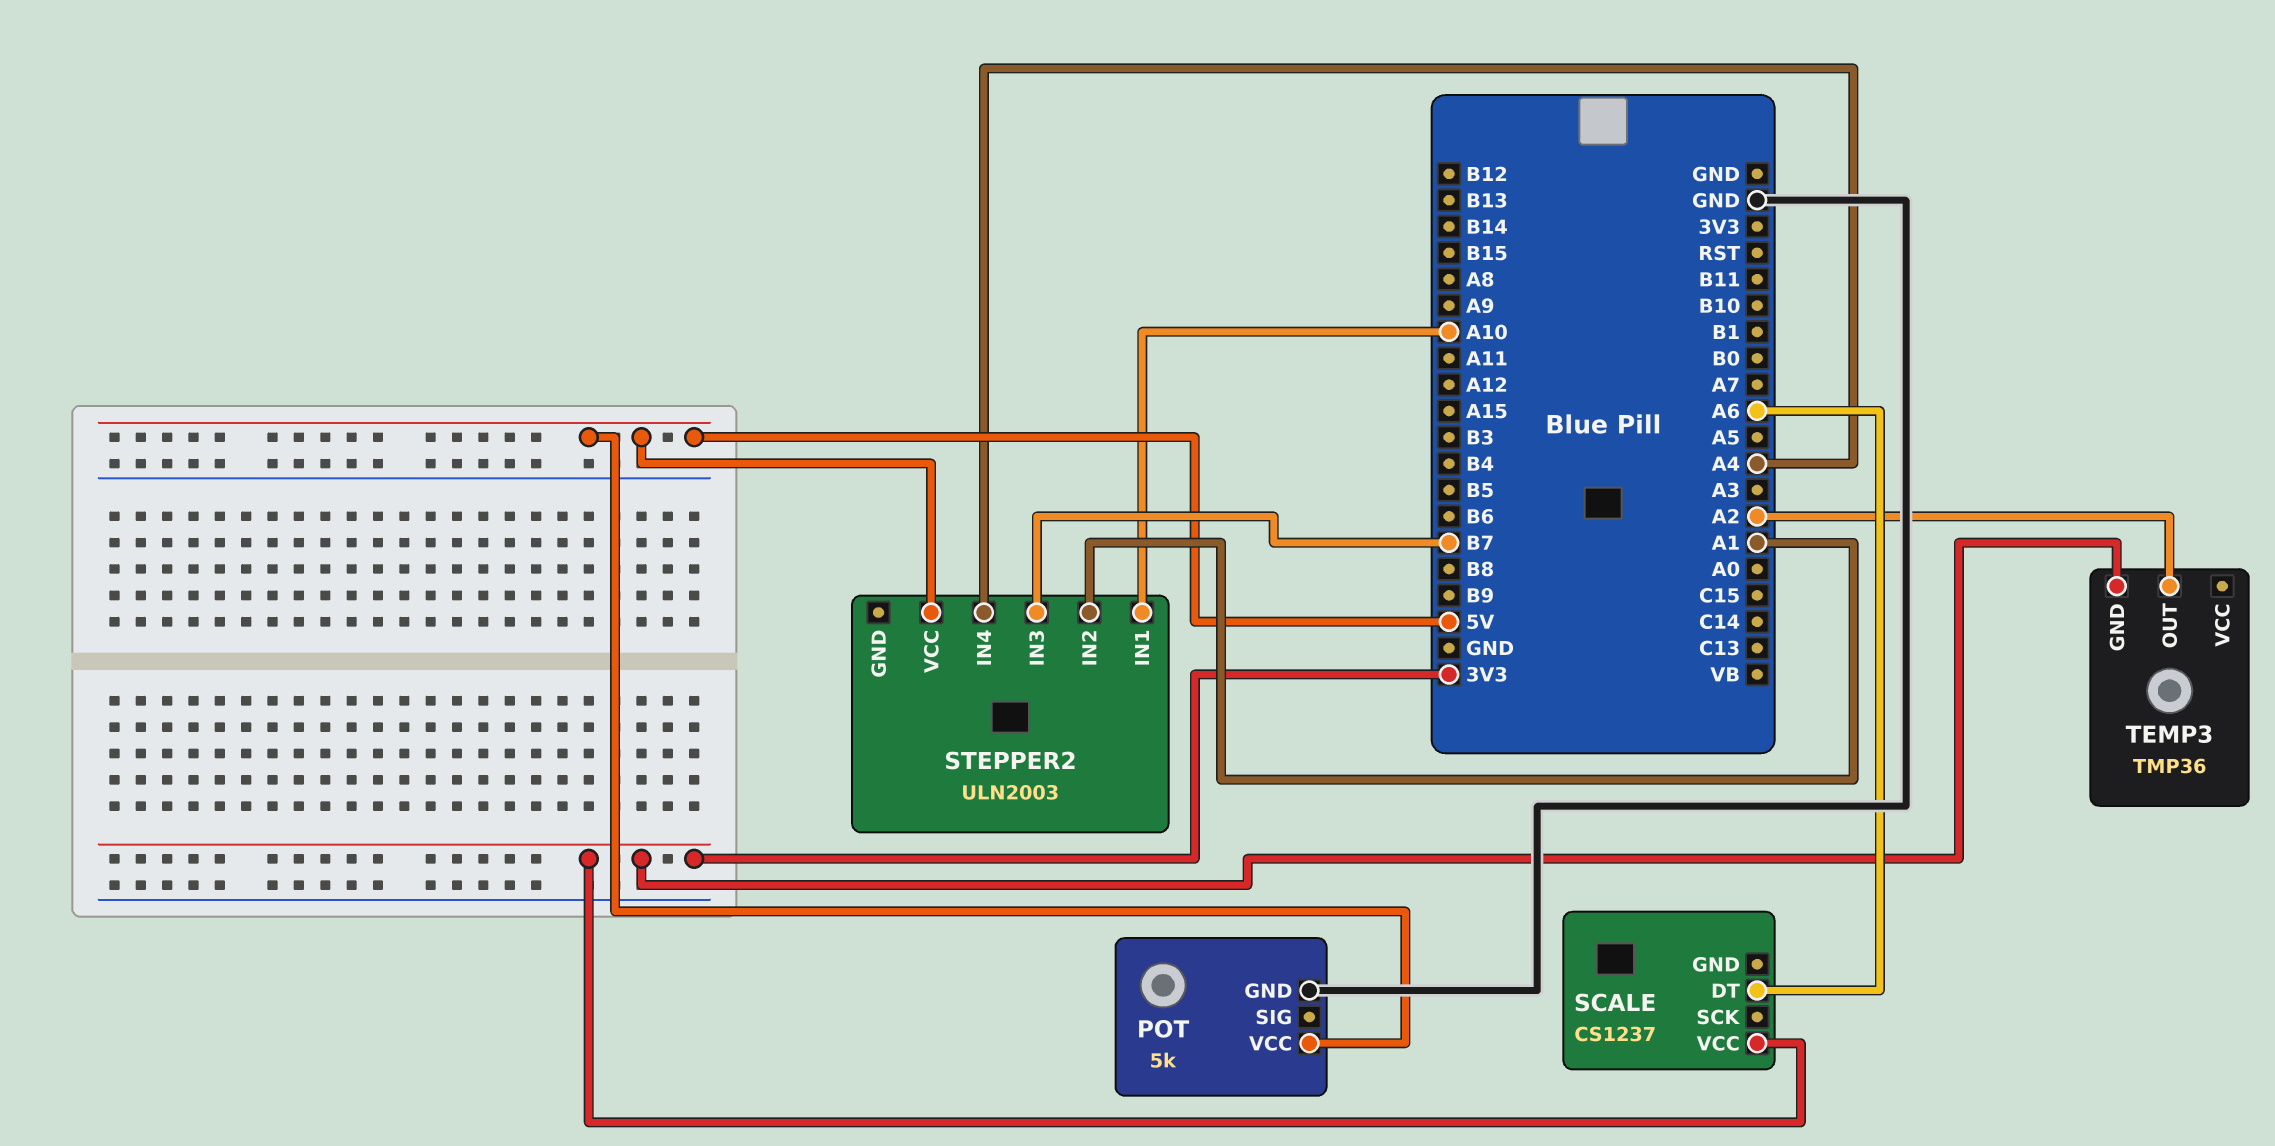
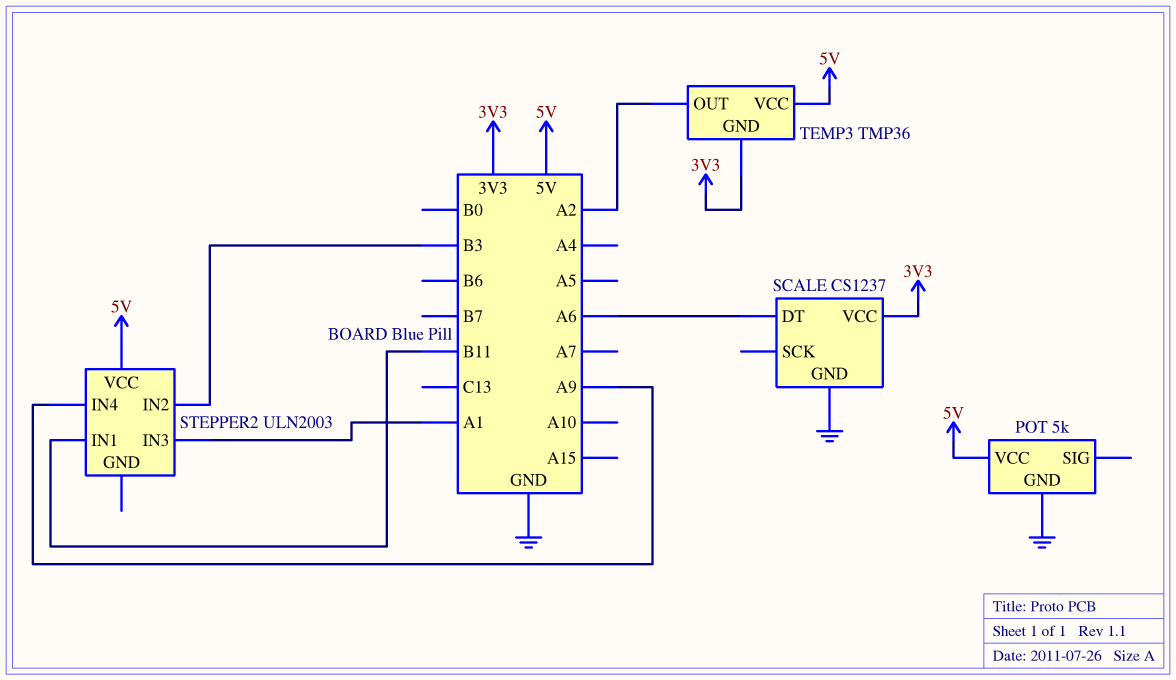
SCALE pin GND: none -> GND
STEPPER2 pin IN1: A10 -> B11
STEPPER2 pin IN2: A1 -> B3
STEPPER2 pin IN3: B7 -> A1
STEPPER2 pin IN4: A4 -> A9
TEMP3 pin VCC: none -> 5V

